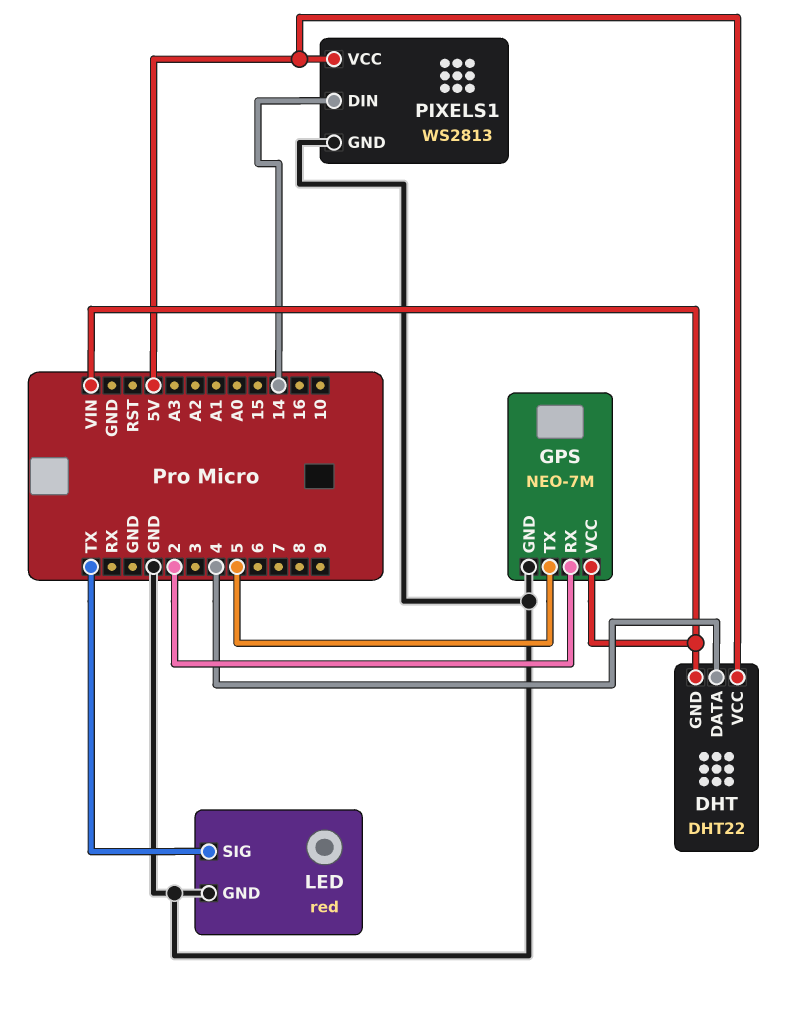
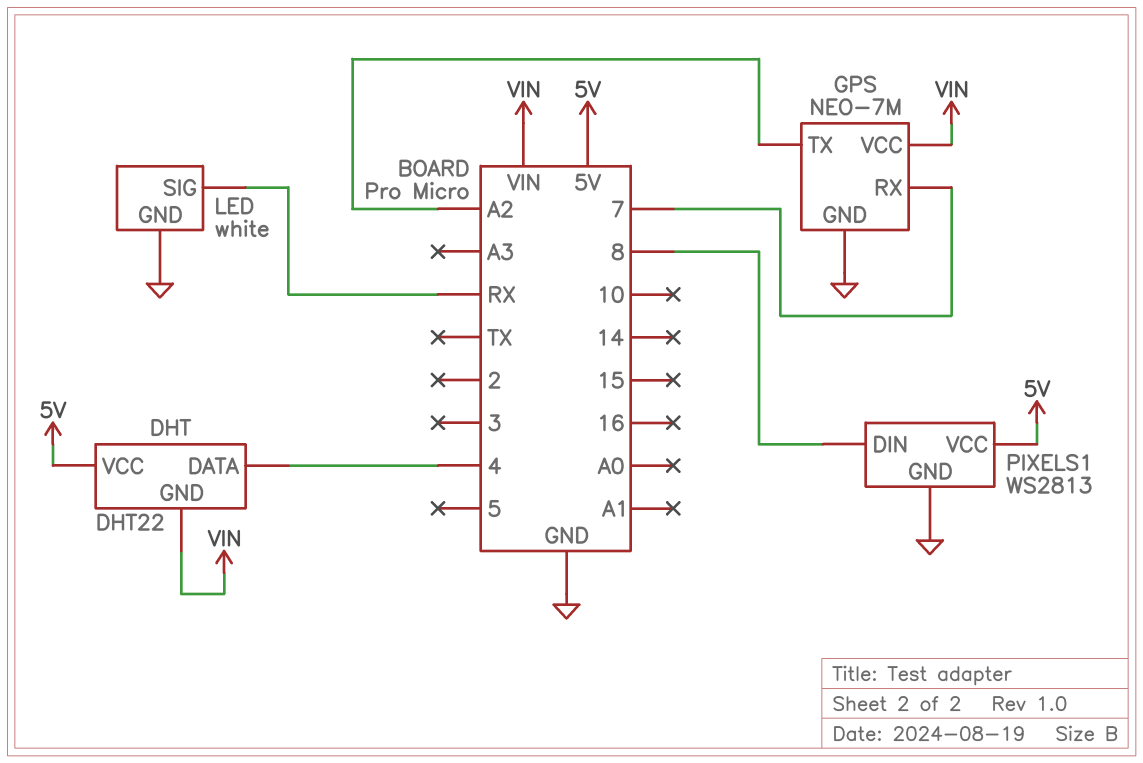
GPS pin RX: 2 -> 7
GPS pin TX: 5 -> A2
LED: red -> white
LED pin SIG: TX -> RX
PIXELS1 pin DIN: 14 -> 8

